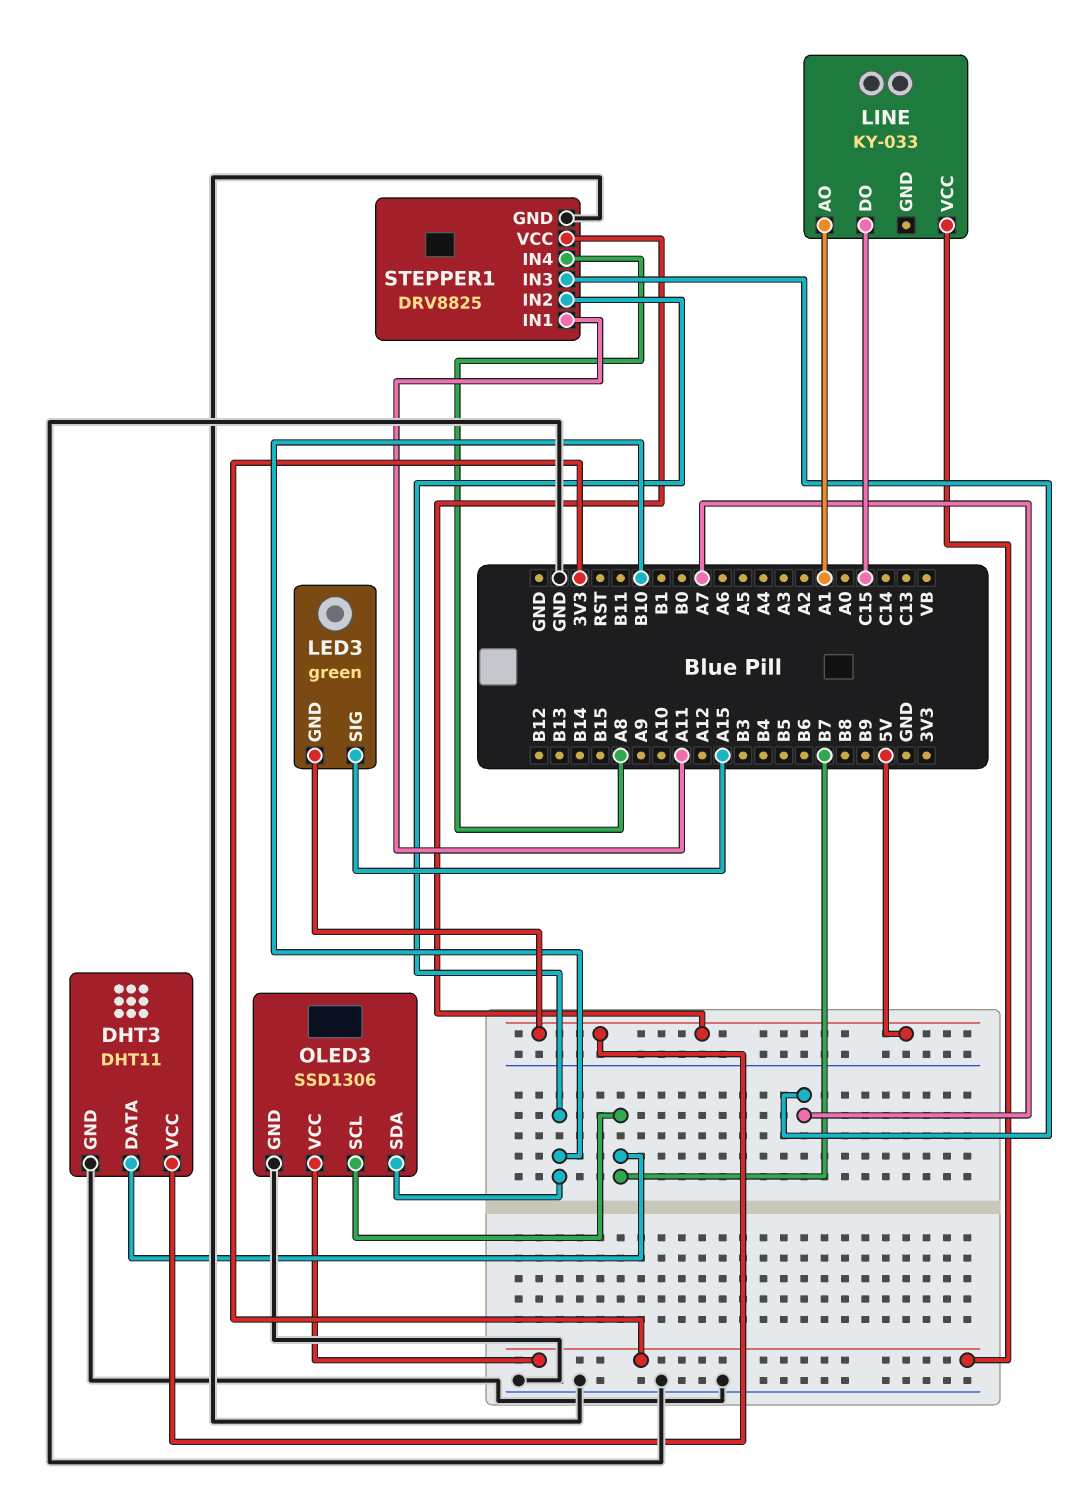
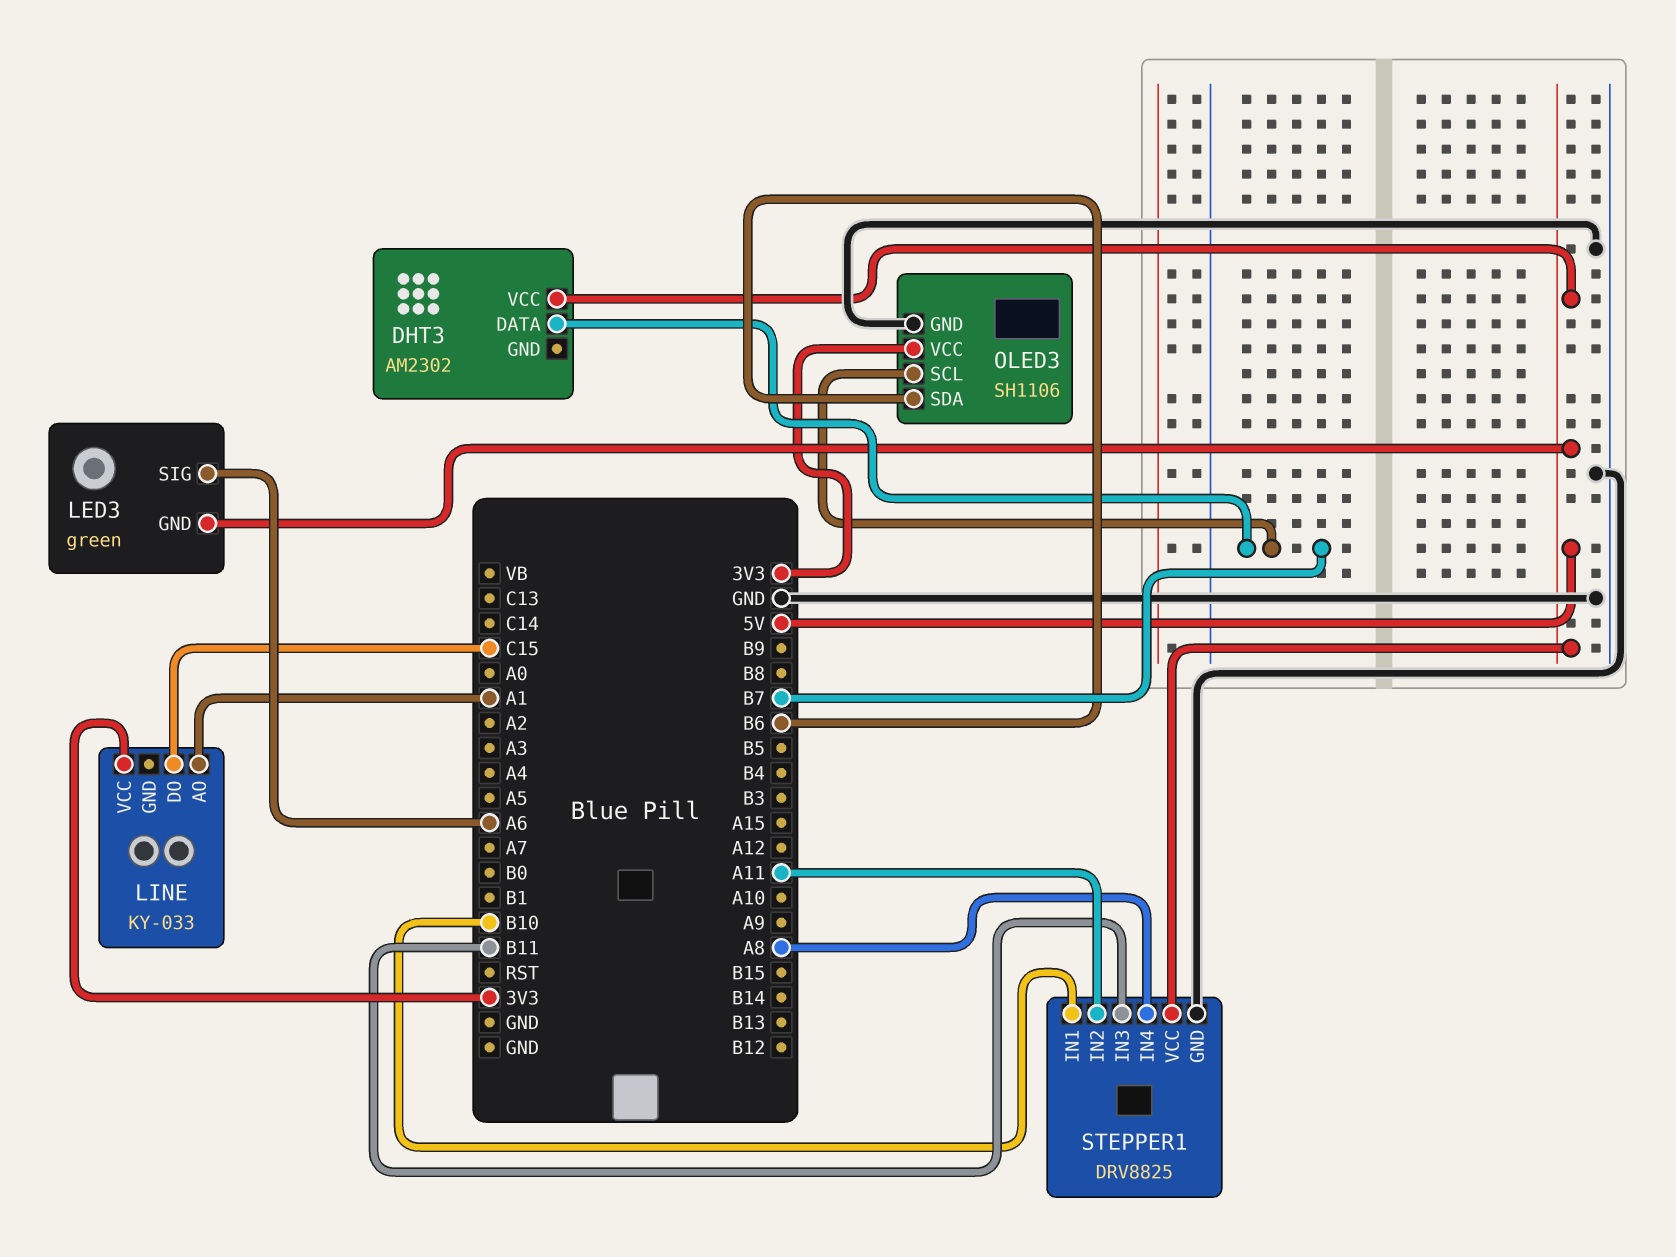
DHT3: DHT11 -> AM2302
DHT3 pin GND: GND -> none
LED3 pin SIG: A15 -> A6
OLED3: SSD1306 -> SH1106
OLED3 pin SDA: B10 -> B6
STEPPER1 pin IN1: A11 -> B10
STEPPER1 pin IN2: B10 -> A11
STEPPER1 pin IN3: A7 -> B11

